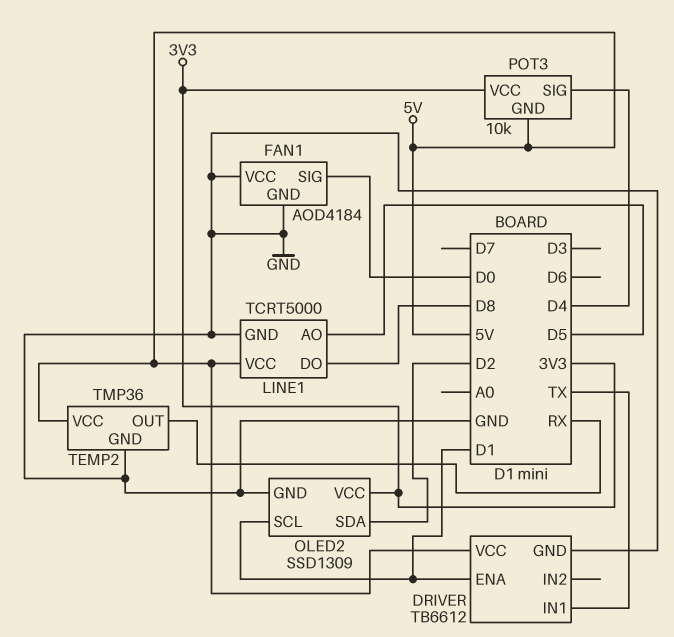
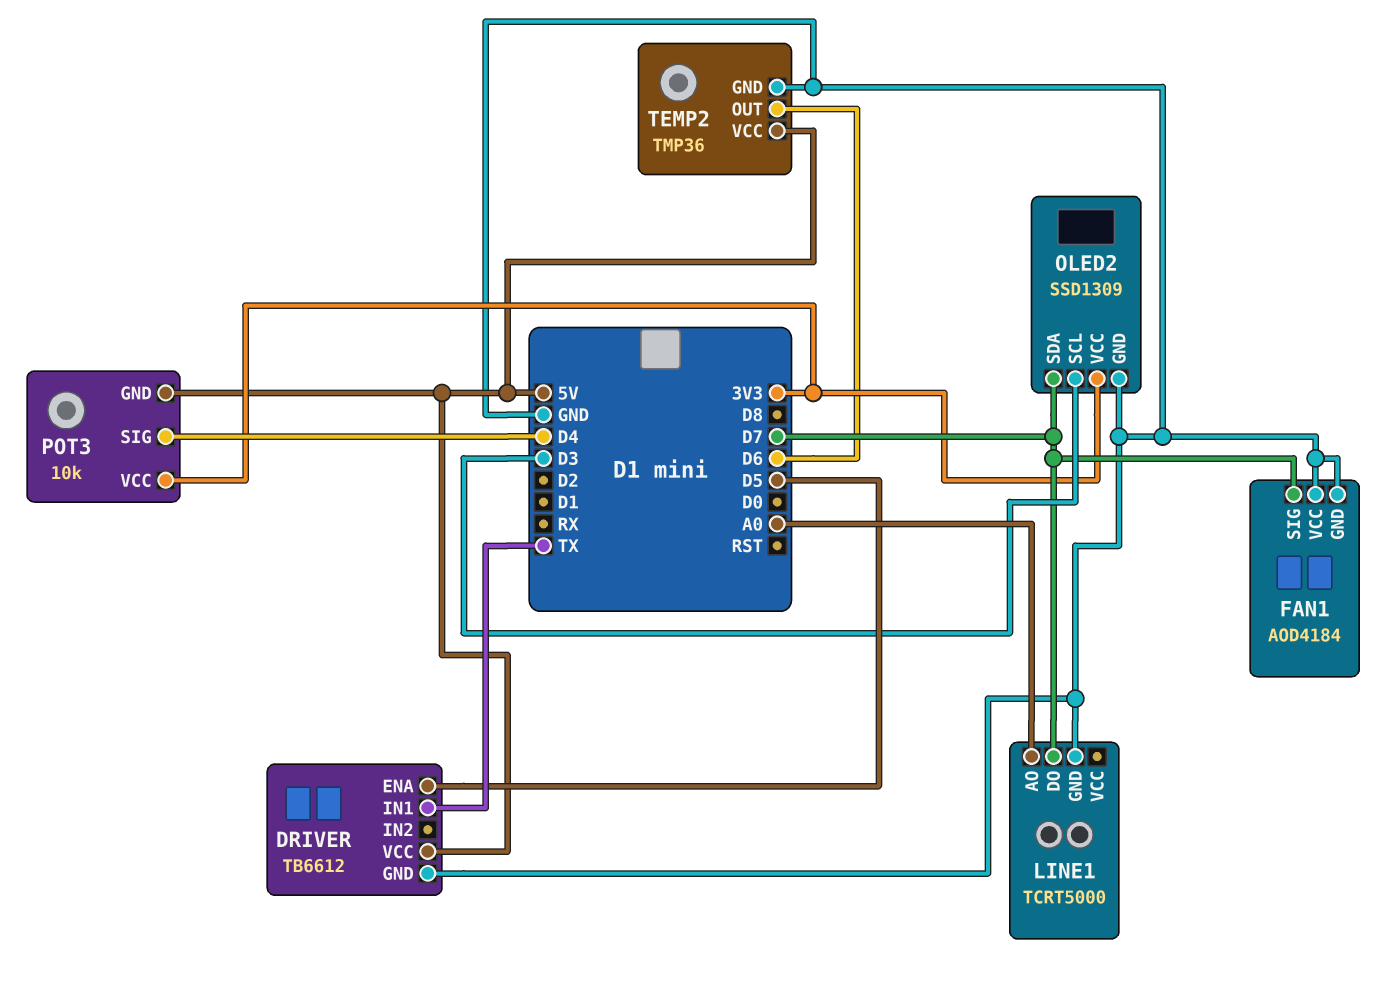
DRIVER pin ENA: D1 -> D5
FAN1 pin SIG: D0 -> D7
LINE1 pin AO: D5 -> A0
LINE1 pin DO: D8 -> D7
LINE1 pin VCC: 5V -> none
OLED2 pin SCL: D1 -> D3
OLED2 pin SDA: D2 -> D7
TEMP2 pin OUT: RX -> D6

